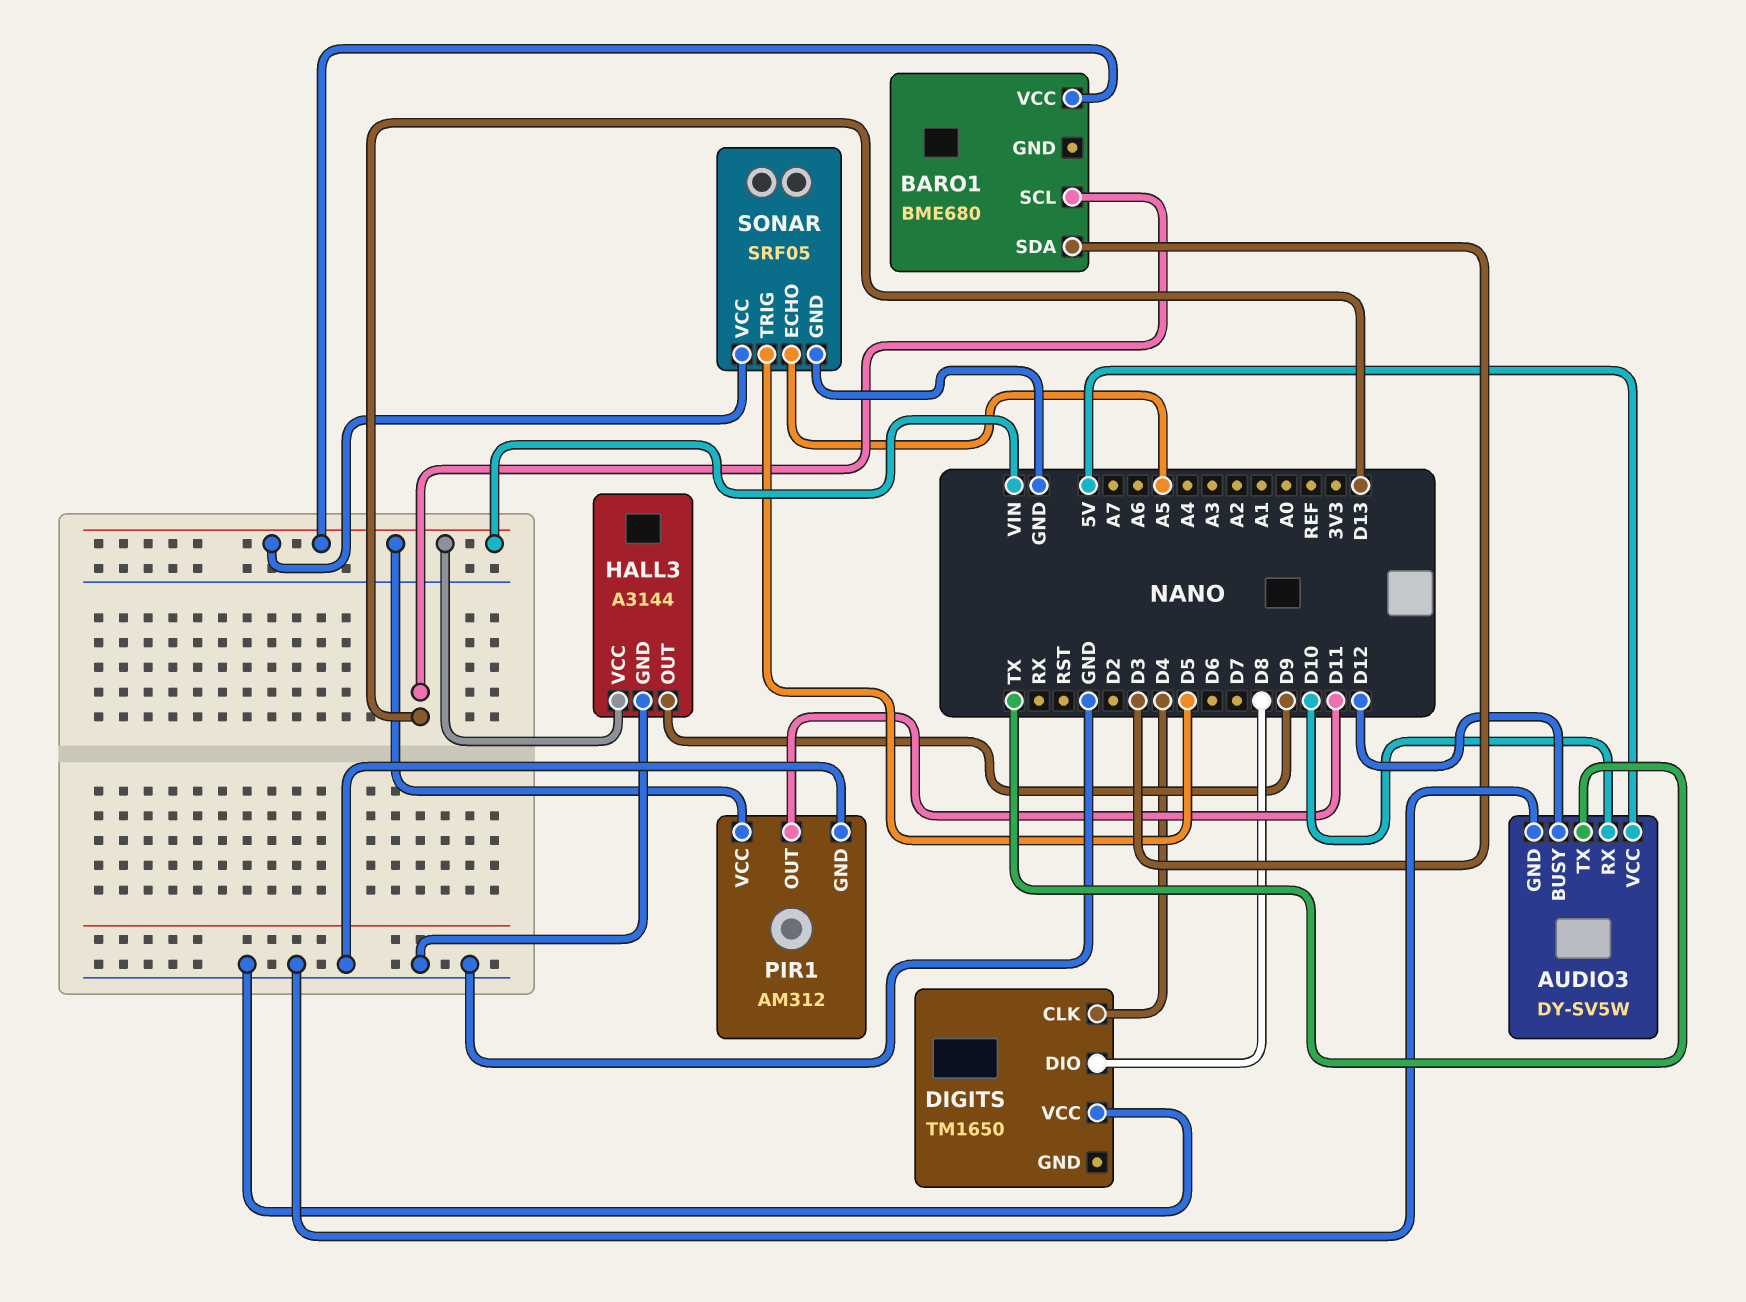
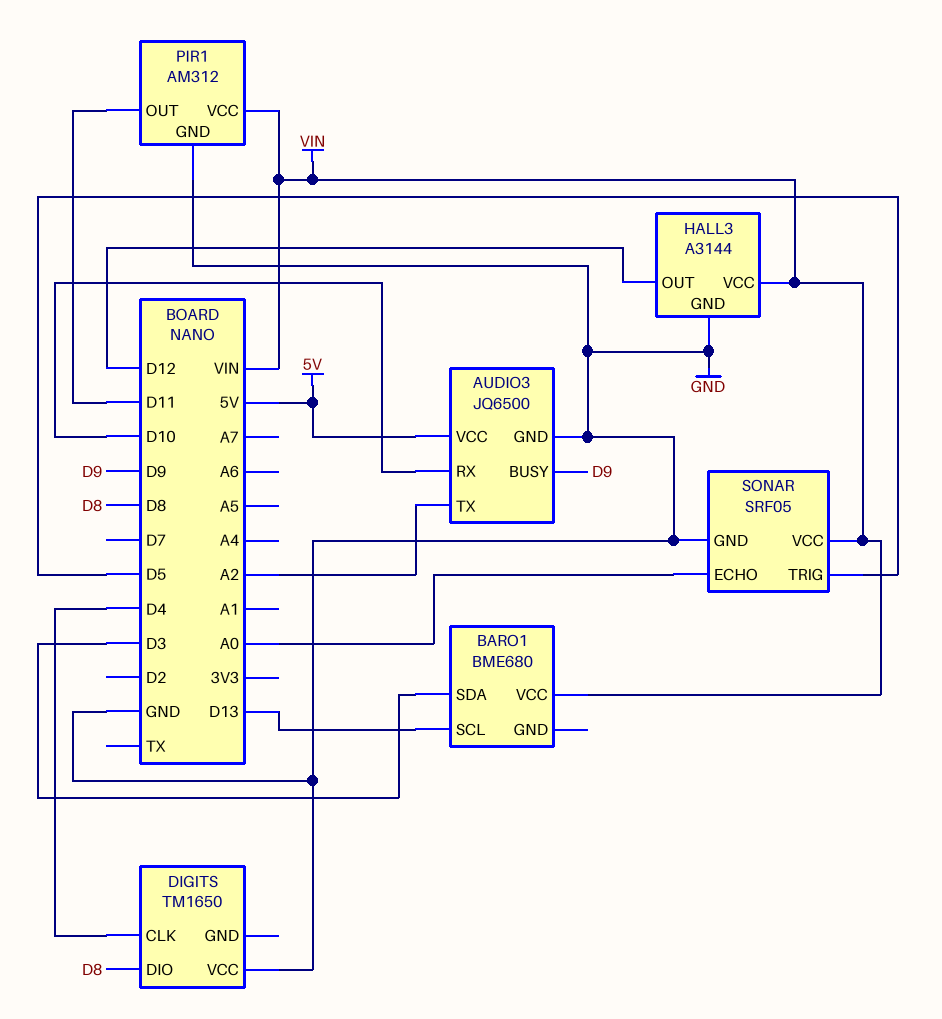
AUDIO3: DY-SV5W -> JQ6500
AUDIO3 pin BUSY: D12 -> D9
AUDIO3 pin TX: TX -> A2
HALL3 pin OUT: D9 -> D12
SONAR pin ECHO: A5 -> A0

